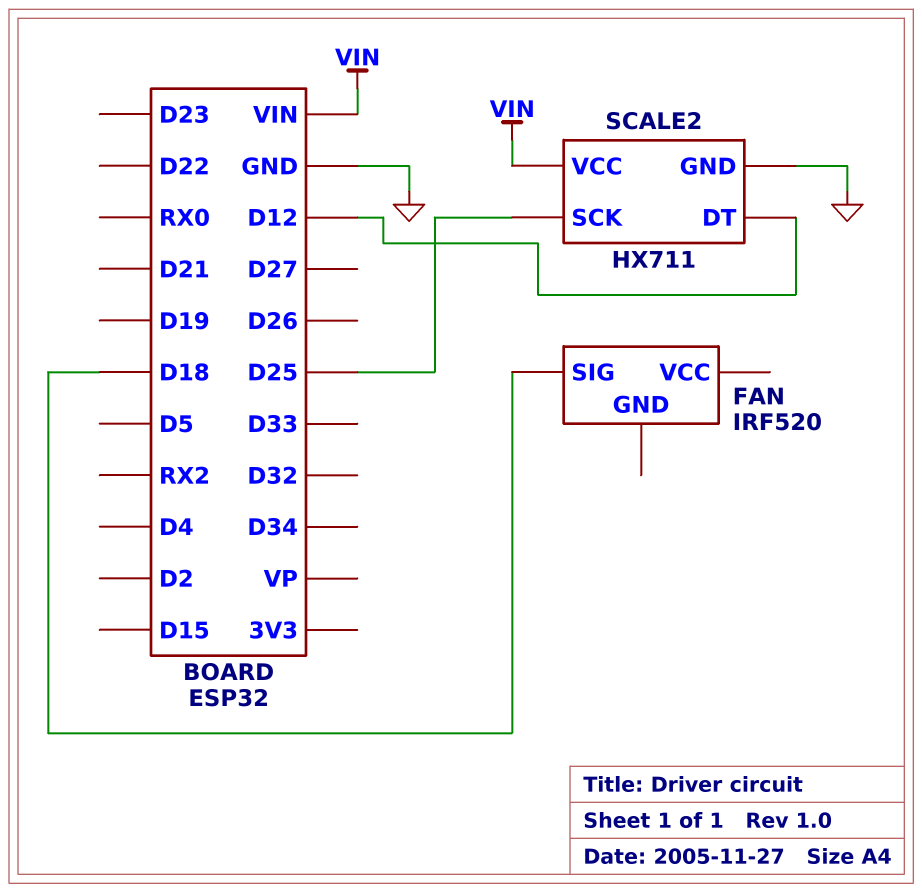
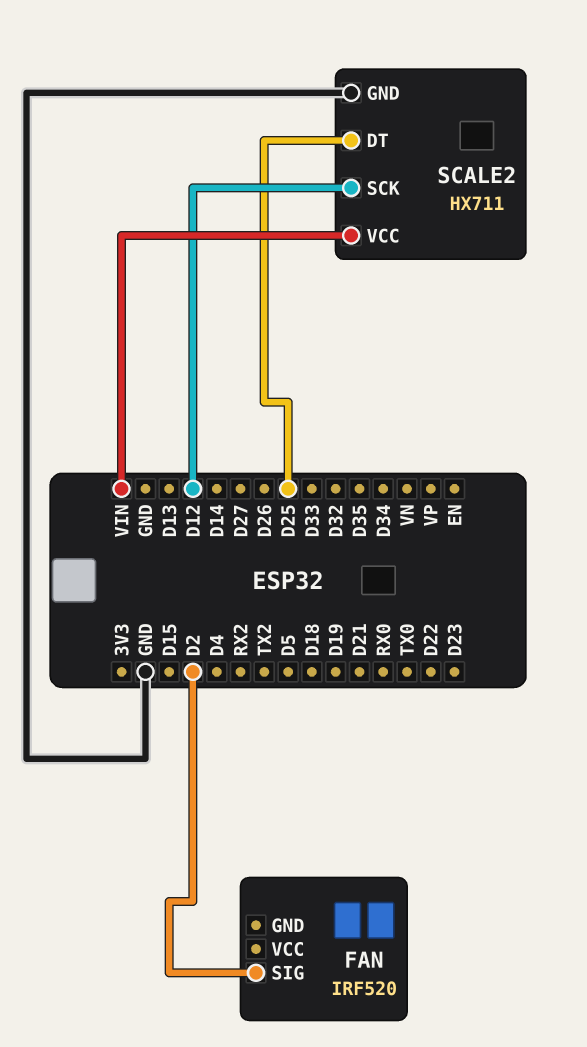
FAN pin SIG: D18 -> D2
SCALE2 pin DT: D12 -> D25
SCALE2 pin SCK: D25 -> D12

